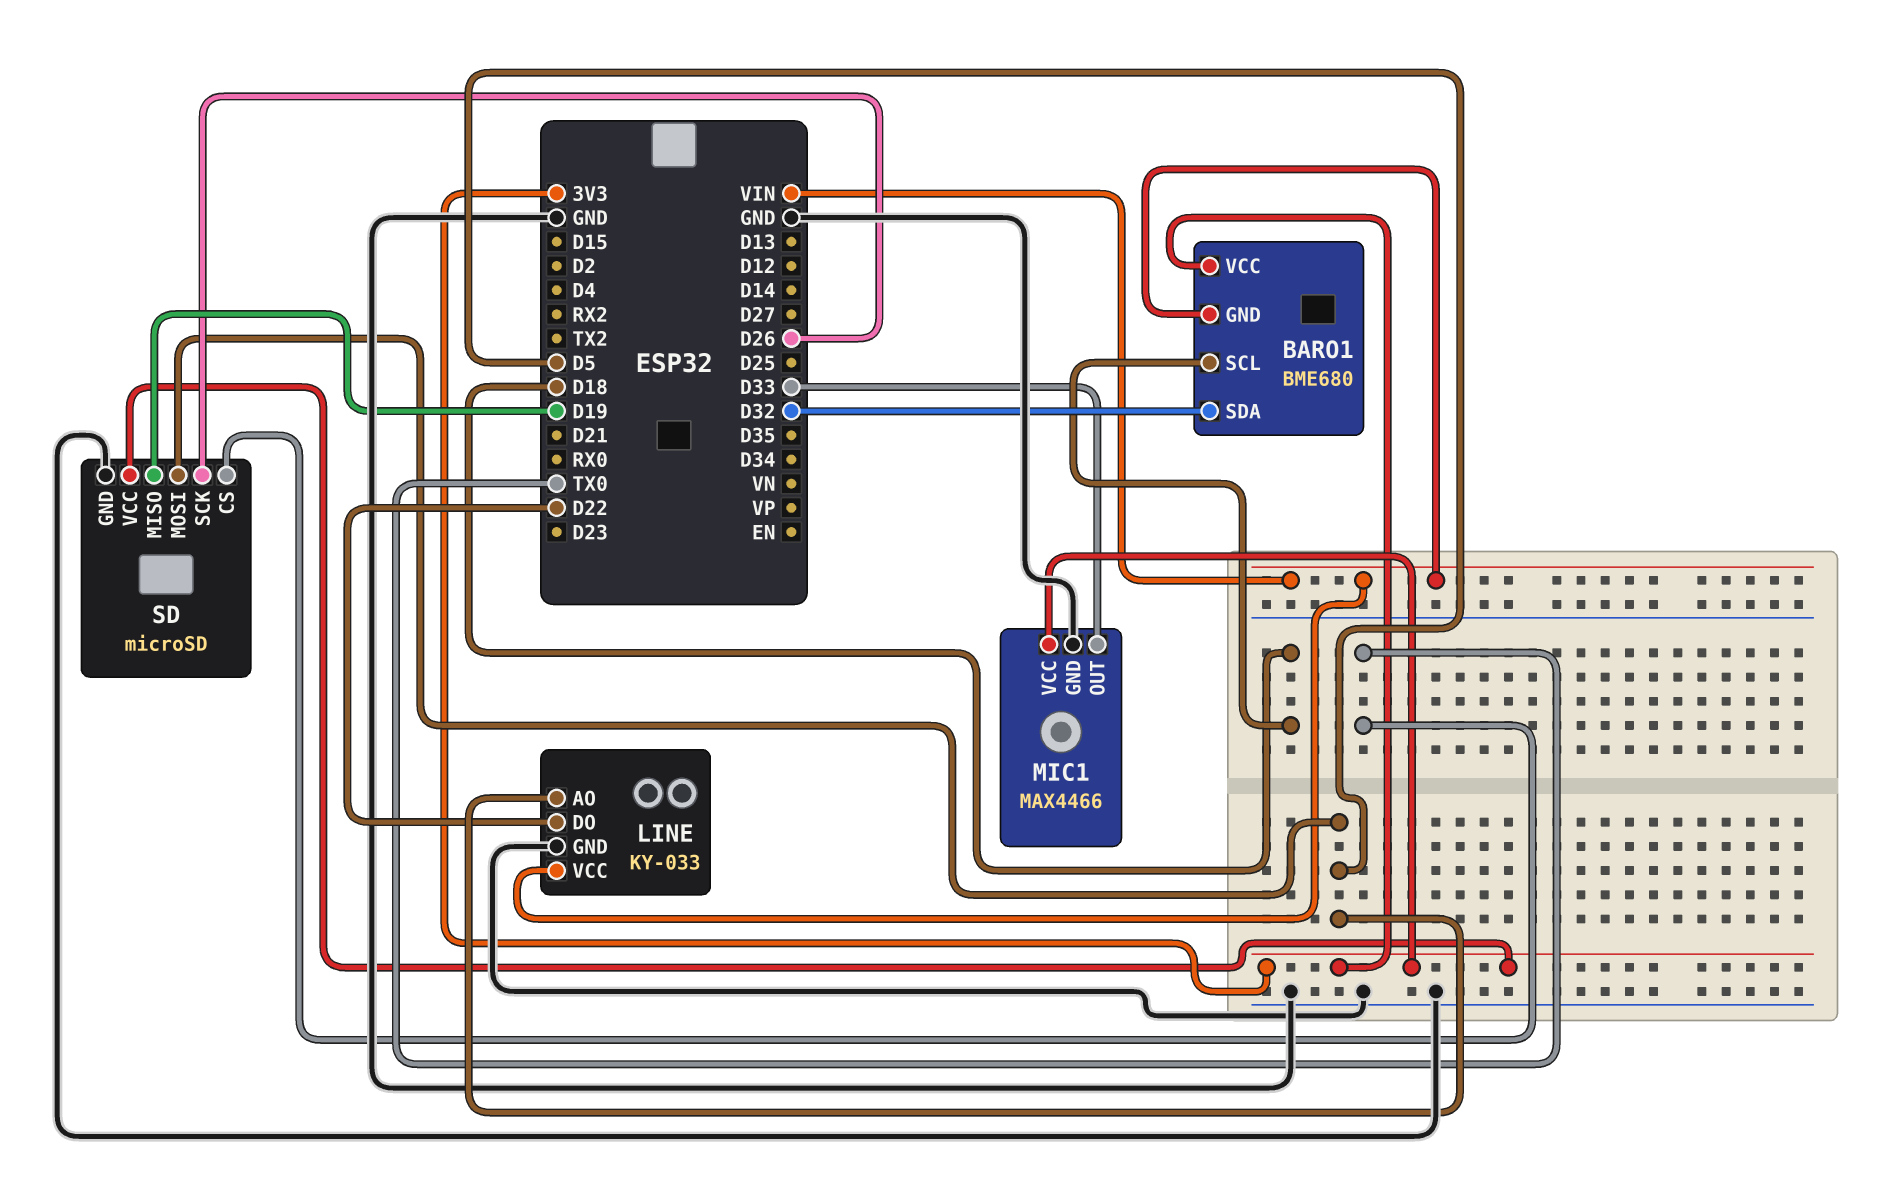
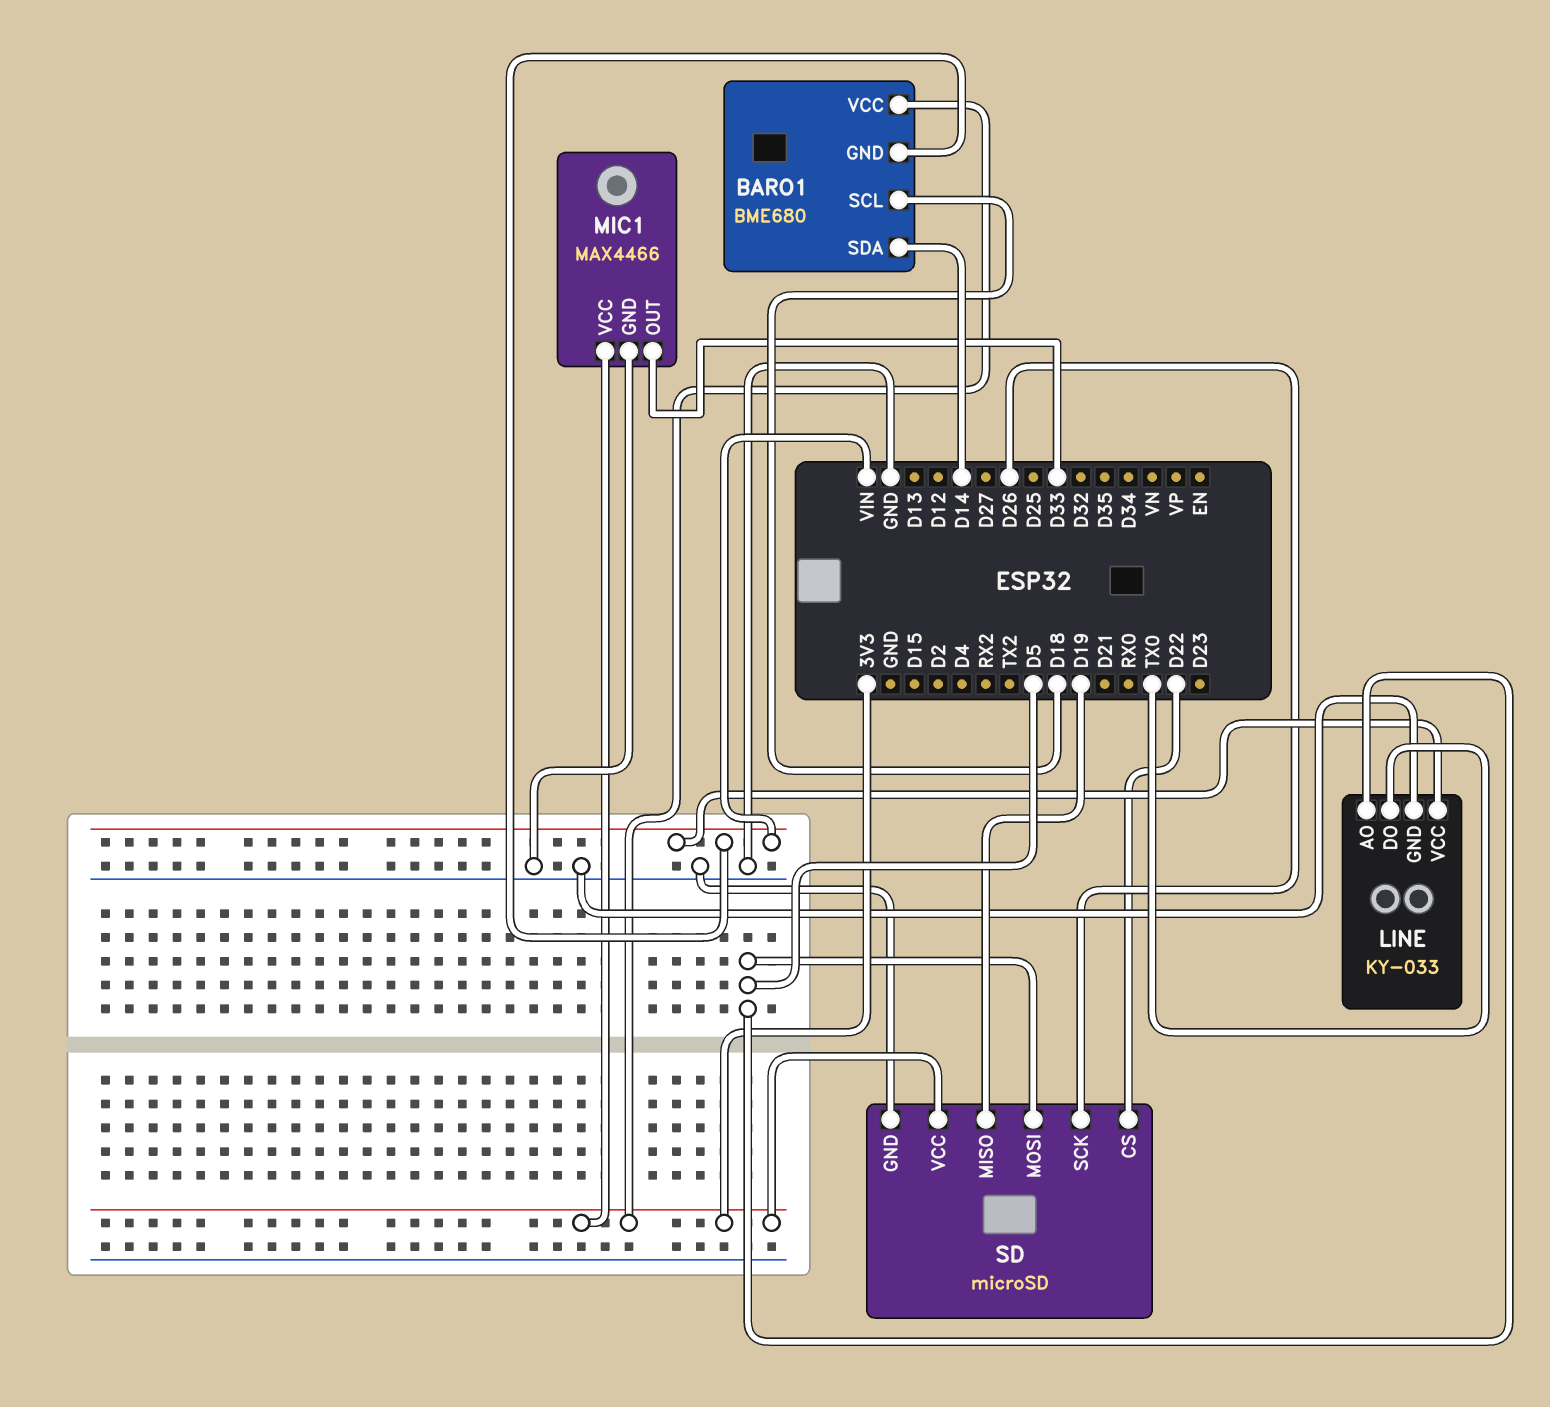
BARO1 pin SDA: D32 -> D14
LINE pin DO: D22 -> TX0
SD pin CS: TX0 -> D22

